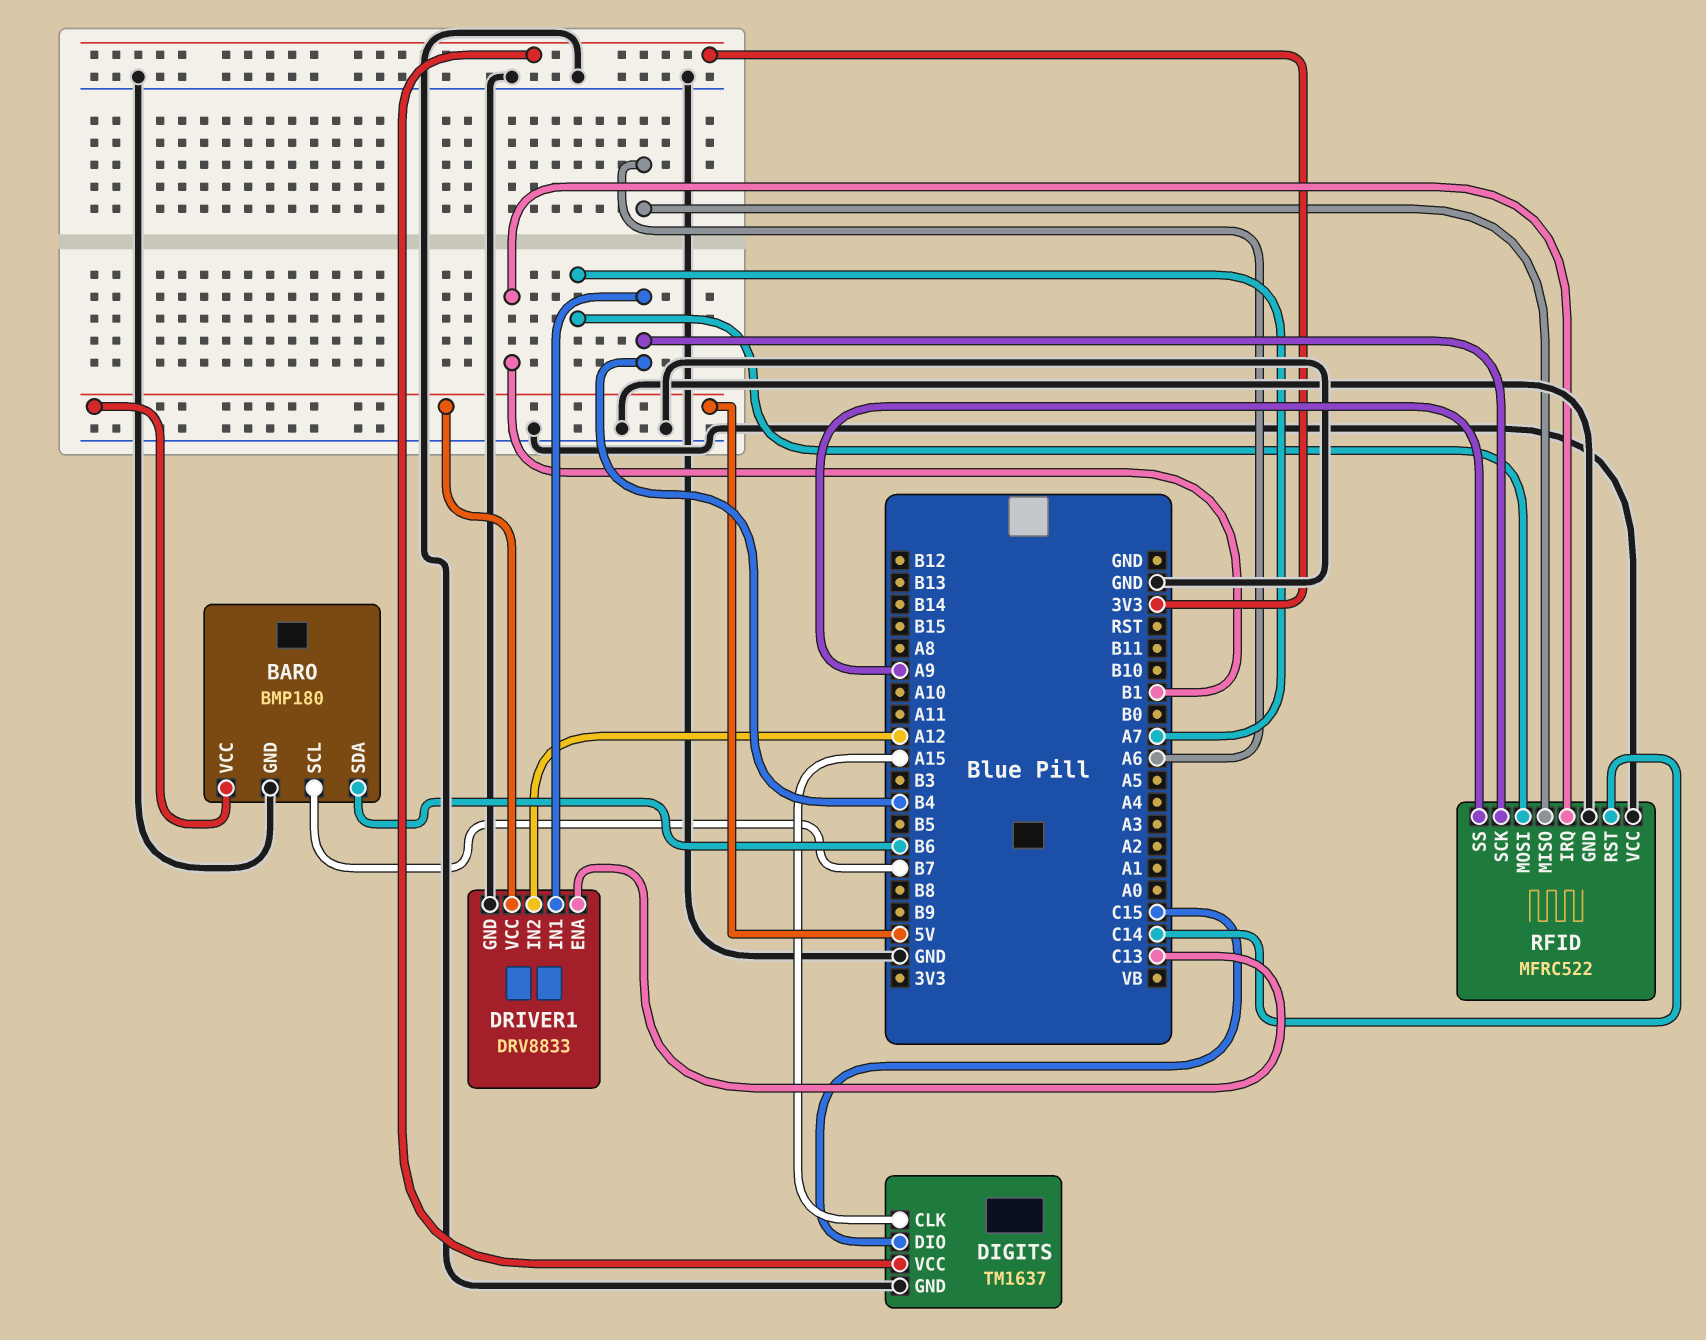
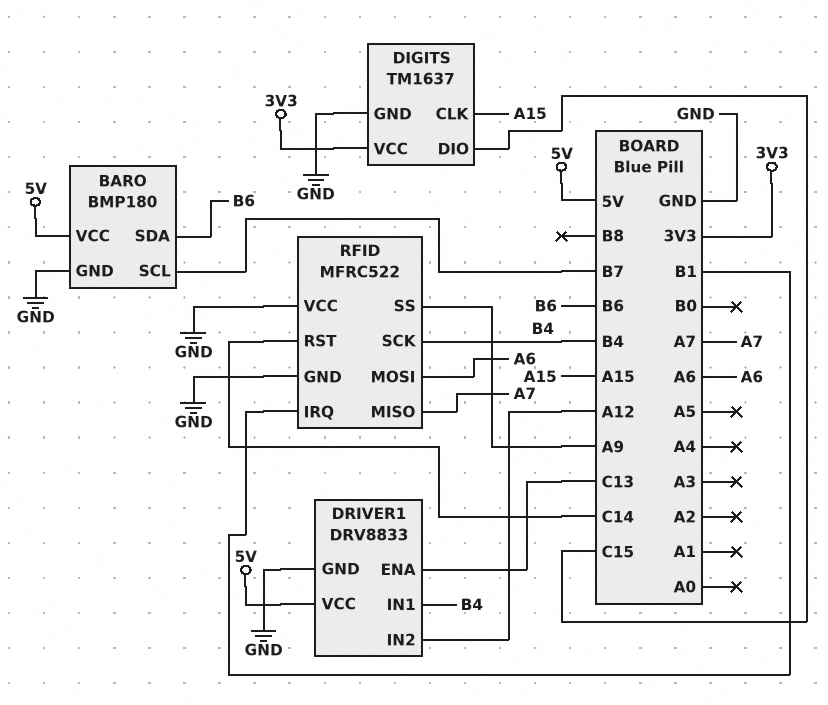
RFID pin MISO: A6 -> A7
RFID pin MOSI: A7 -> A6

